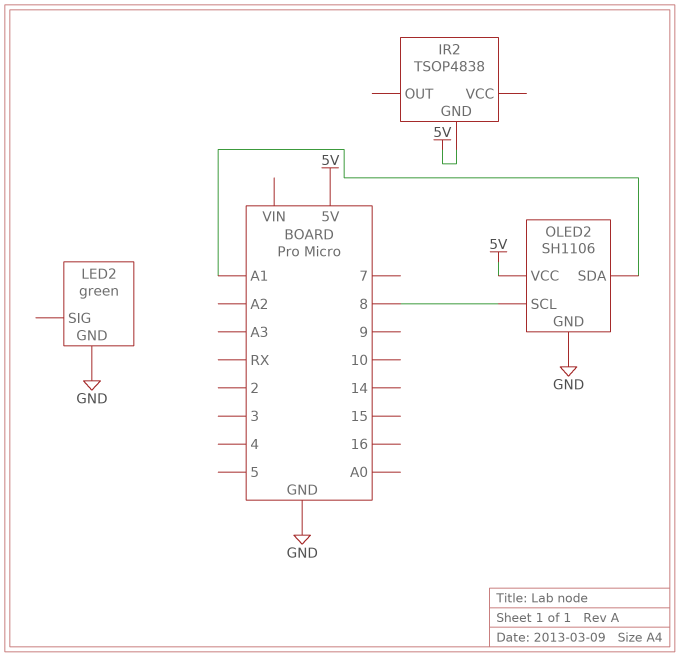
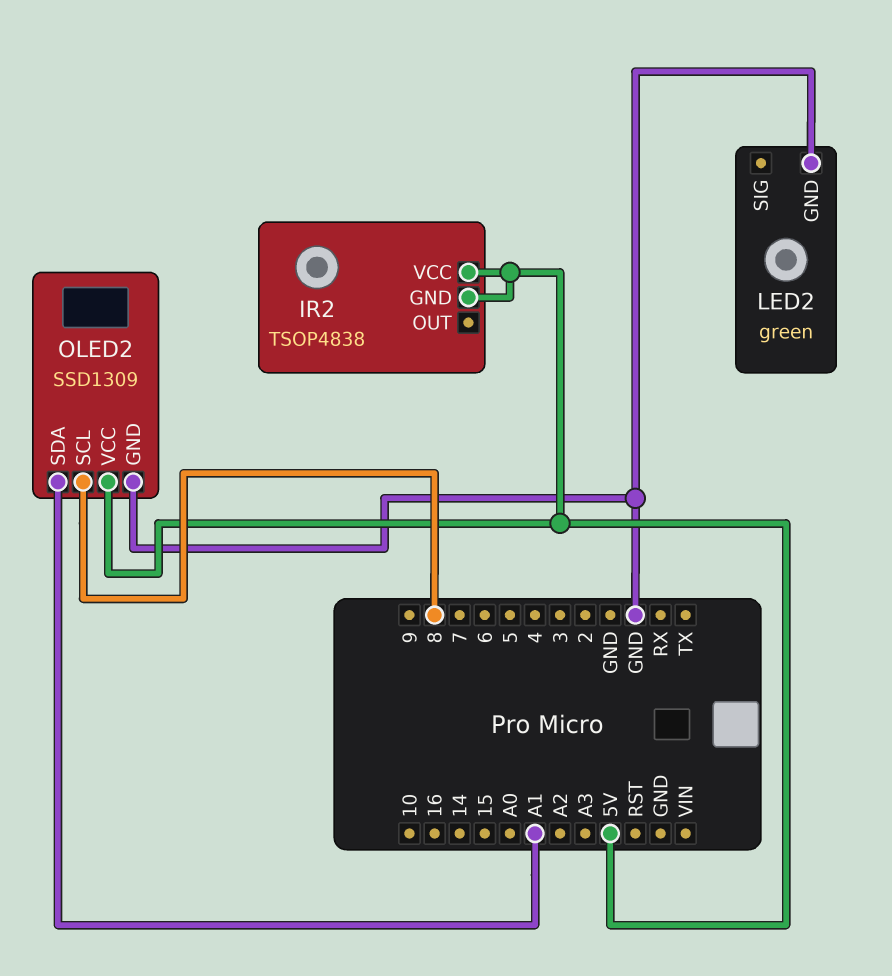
IR2 pin VCC: none -> 5V
OLED2: SH1106 -> SSD1309

